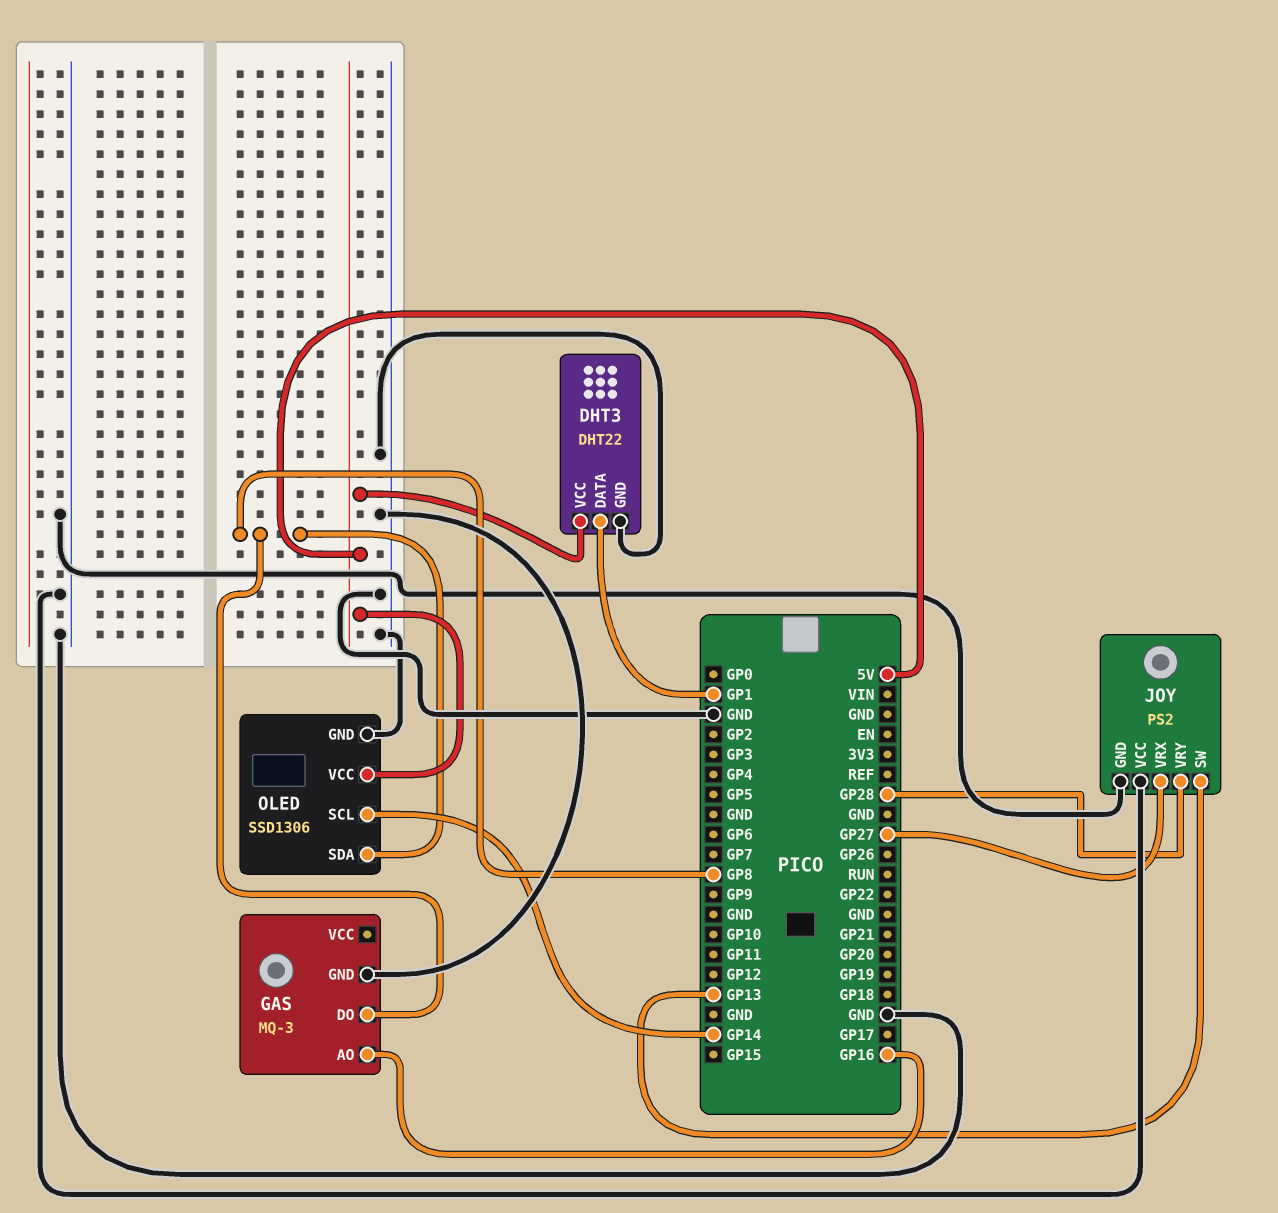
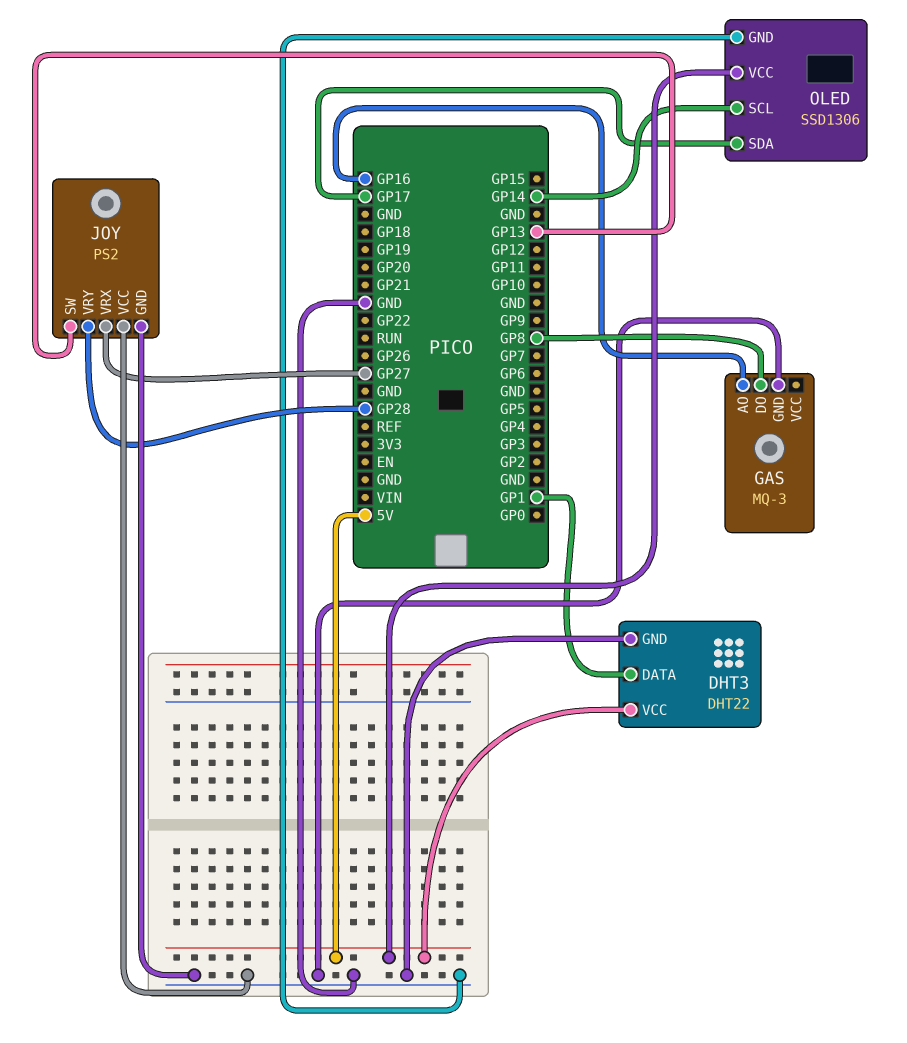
OLED pin SDA: GP8 -> GP17

